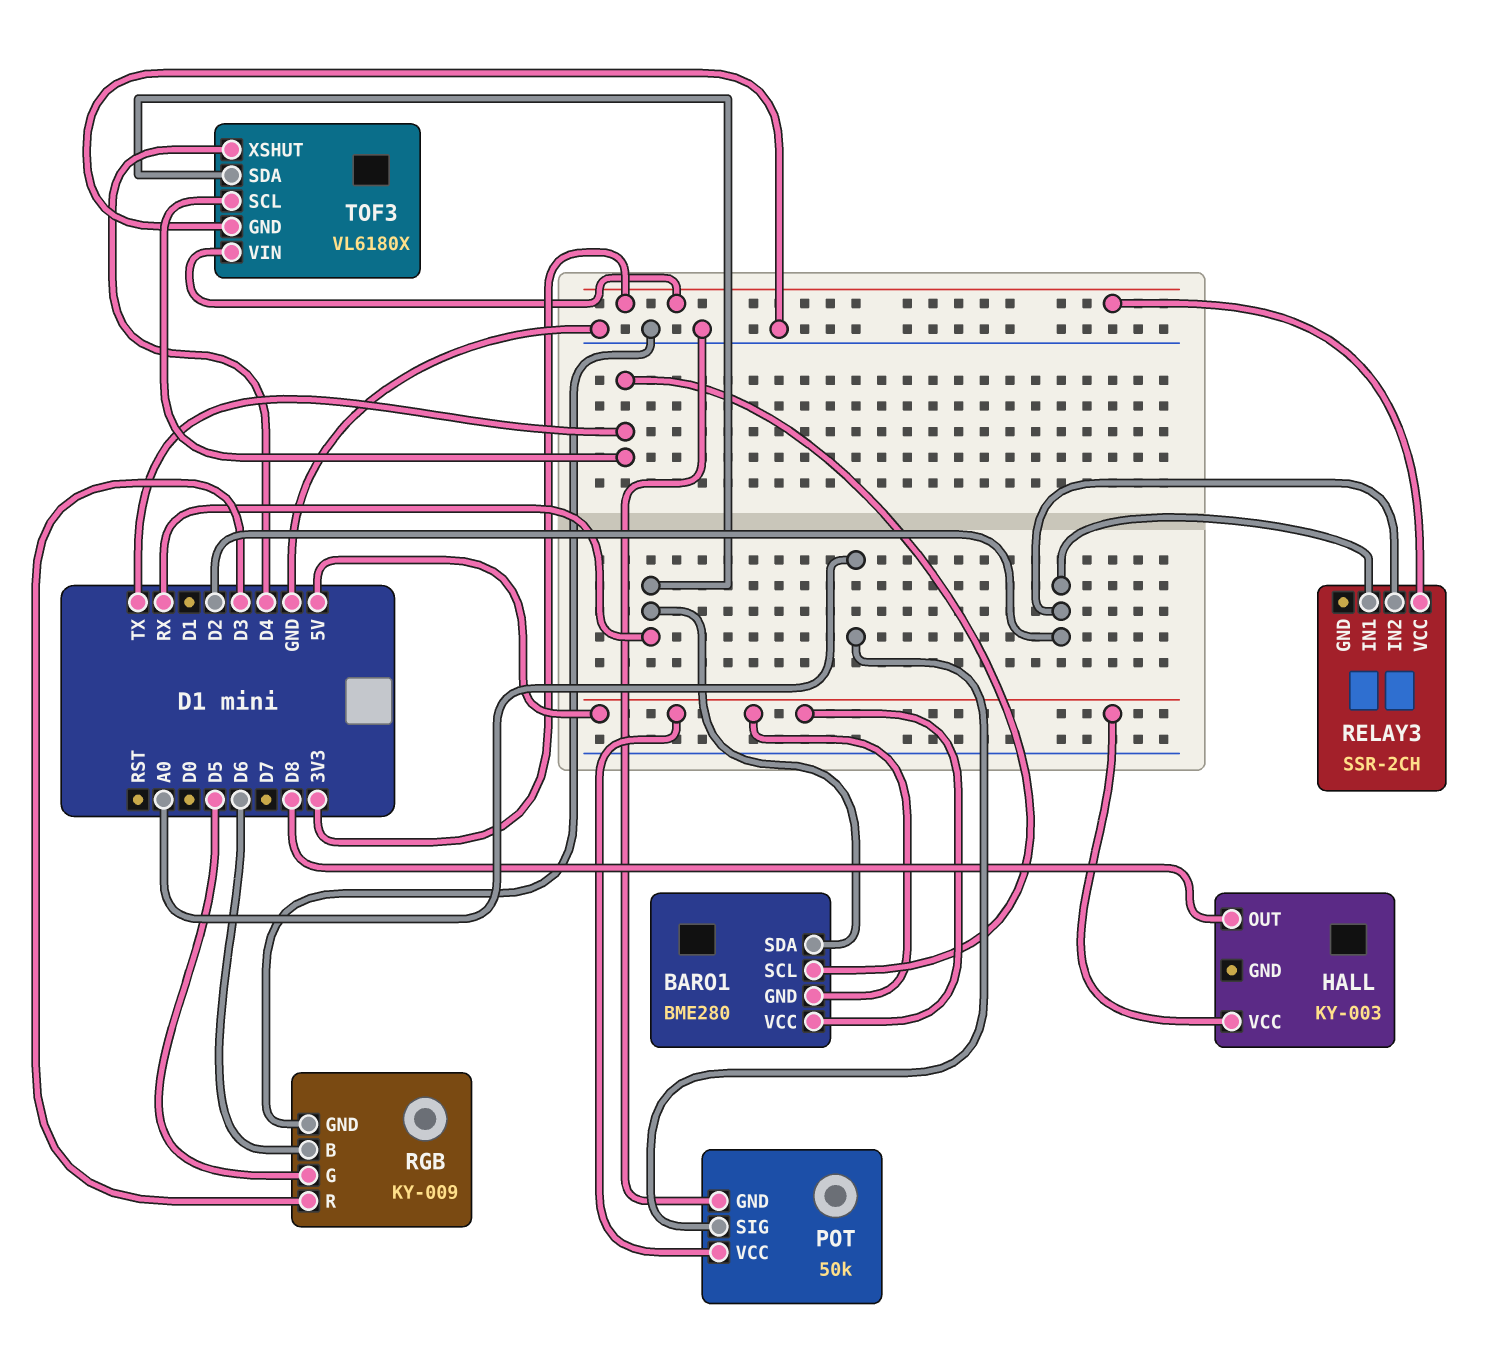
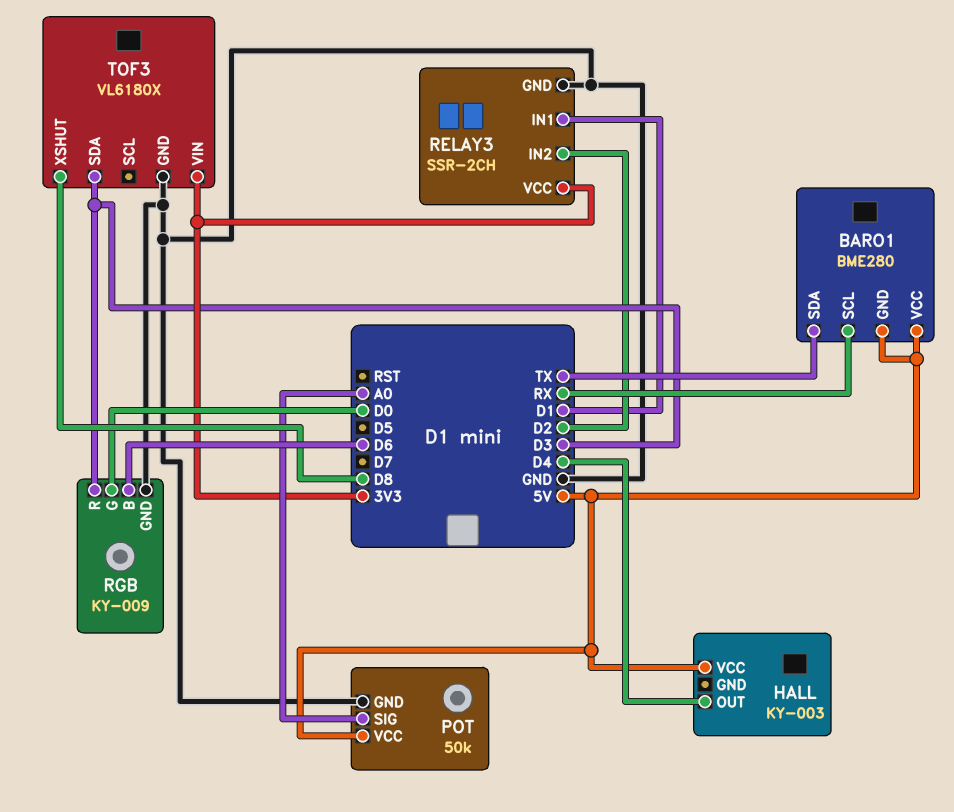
BARO1 pin SCL: TX -> RX
BARO1 pin SDA: RX -> TX
HALL pin OUT: D8 -> D4
RELAY3 pin GND: none -> GND
RELAY3 pin IN1: D2 -> D1
RGB pin G: D5 -> D0
TOF3 pin SCL: TX -> none
TOF3 pin SDA: RX -> D3
TOF3 pin XSHUT: D4 -> D8

